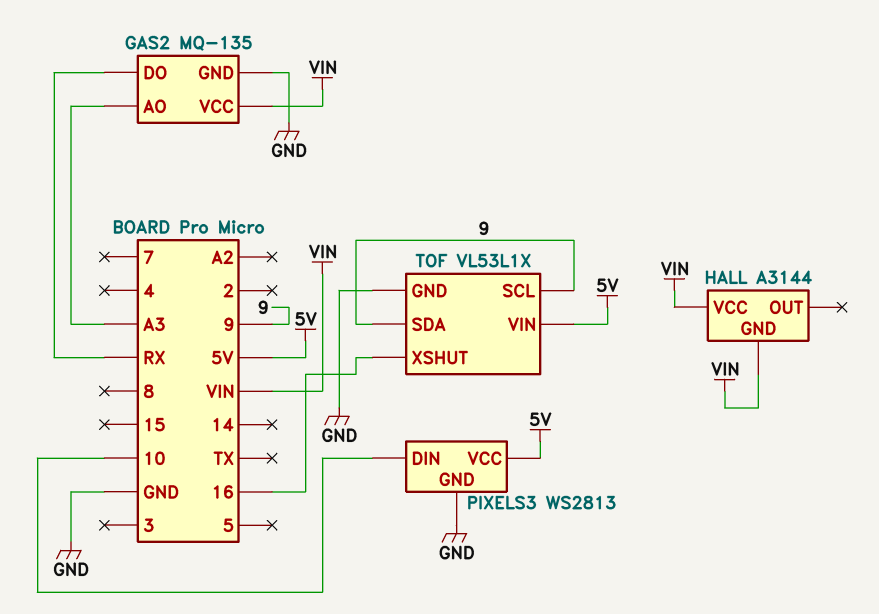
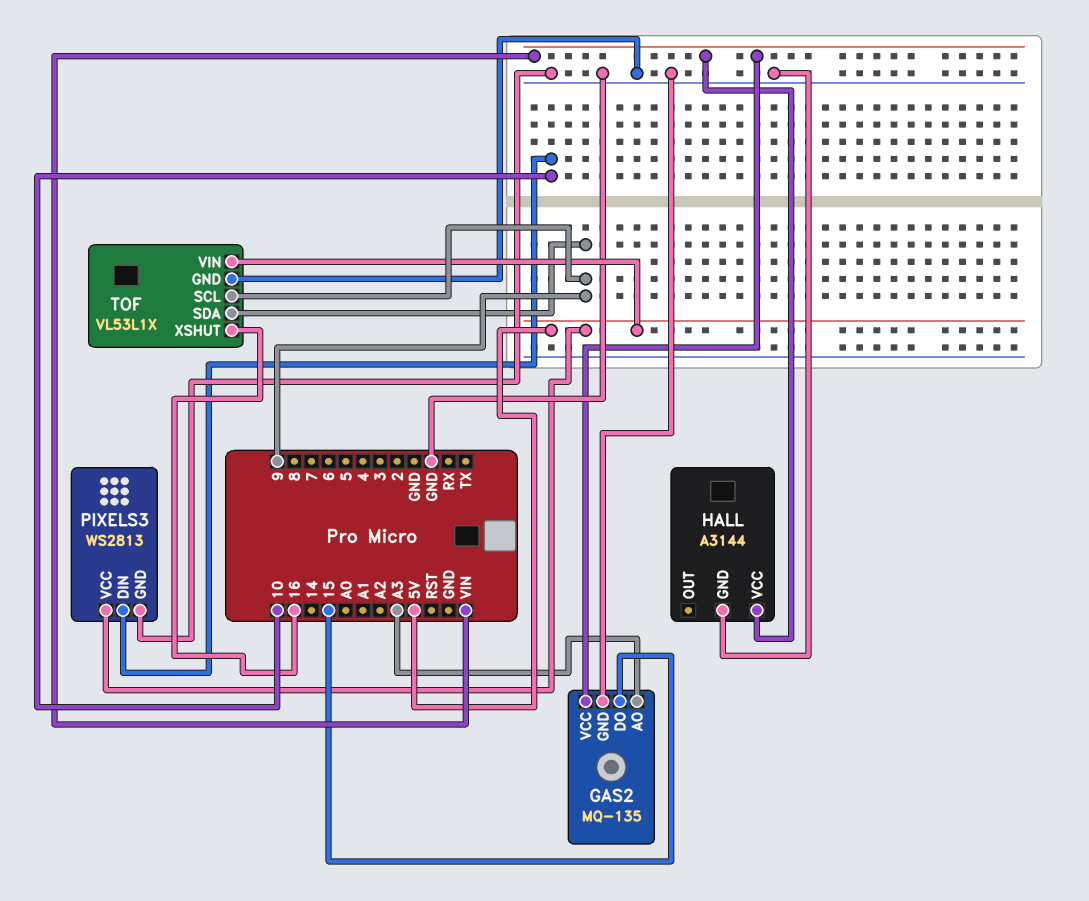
GAS2 pin DO: RX -> 15
HALL pin GND: VIN -> GND

